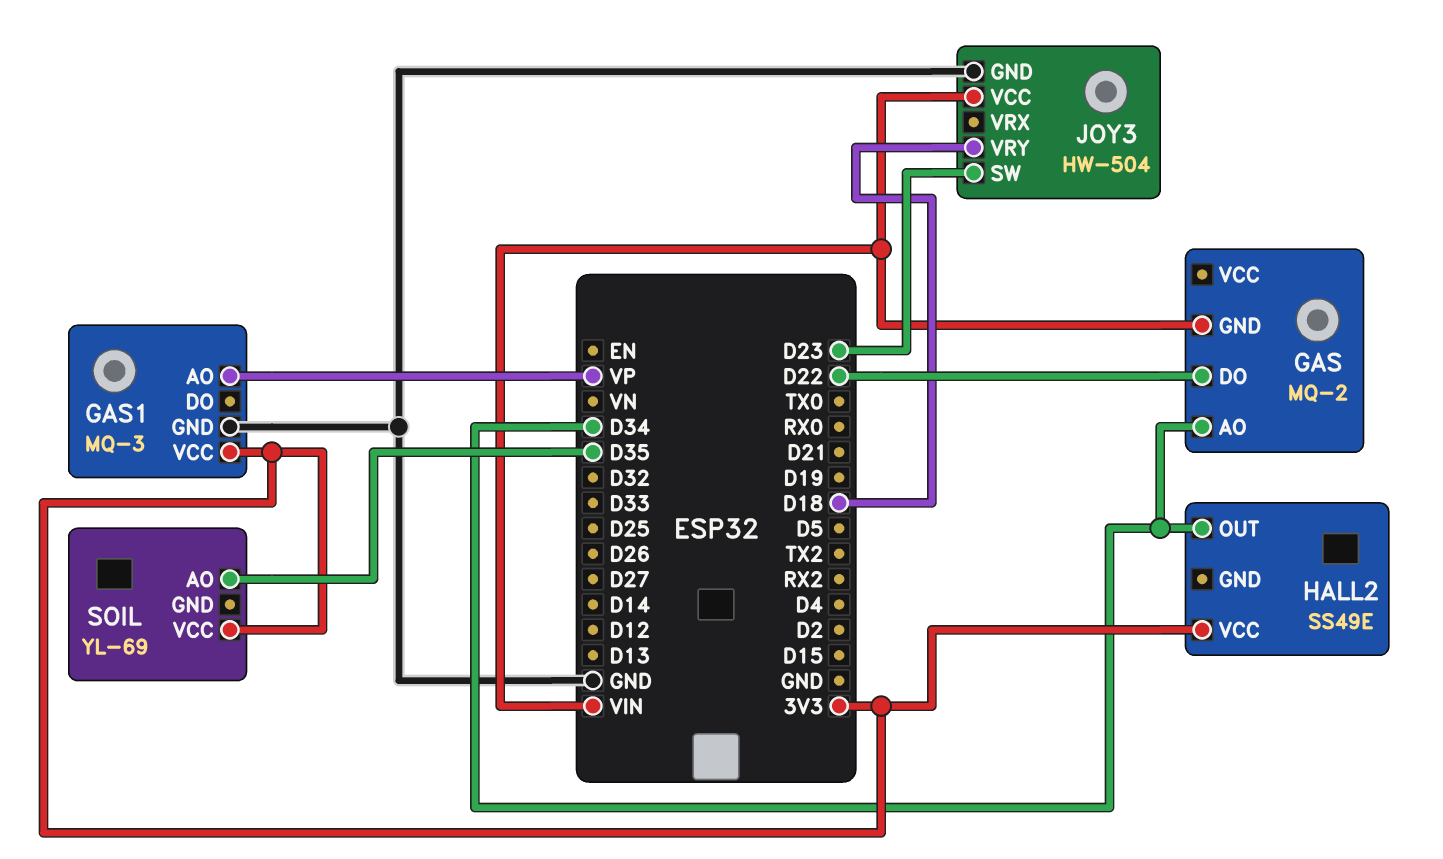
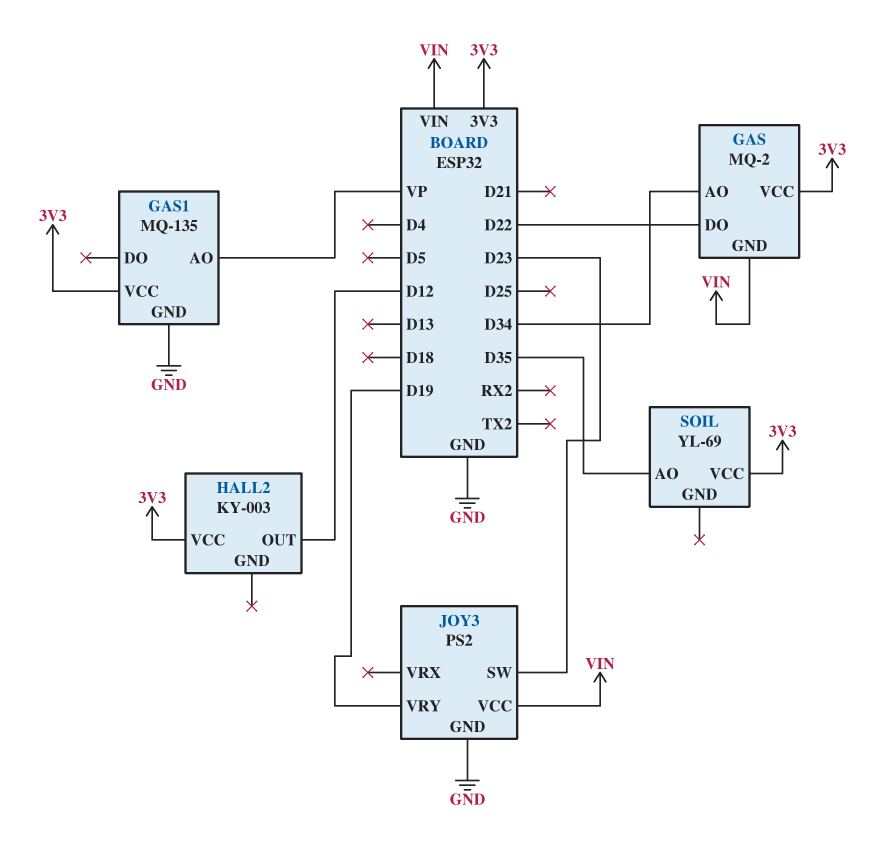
GAS pin VCC: none -> 3V3
GAS1: MQ-3 -> MQ-135
HALL2: SS49E -> KY-003
HALL2 pin OUT: D34 -> D12
JOY3: HW-504 -> PS2
JOY3 pin VRY: D18 -> D19

